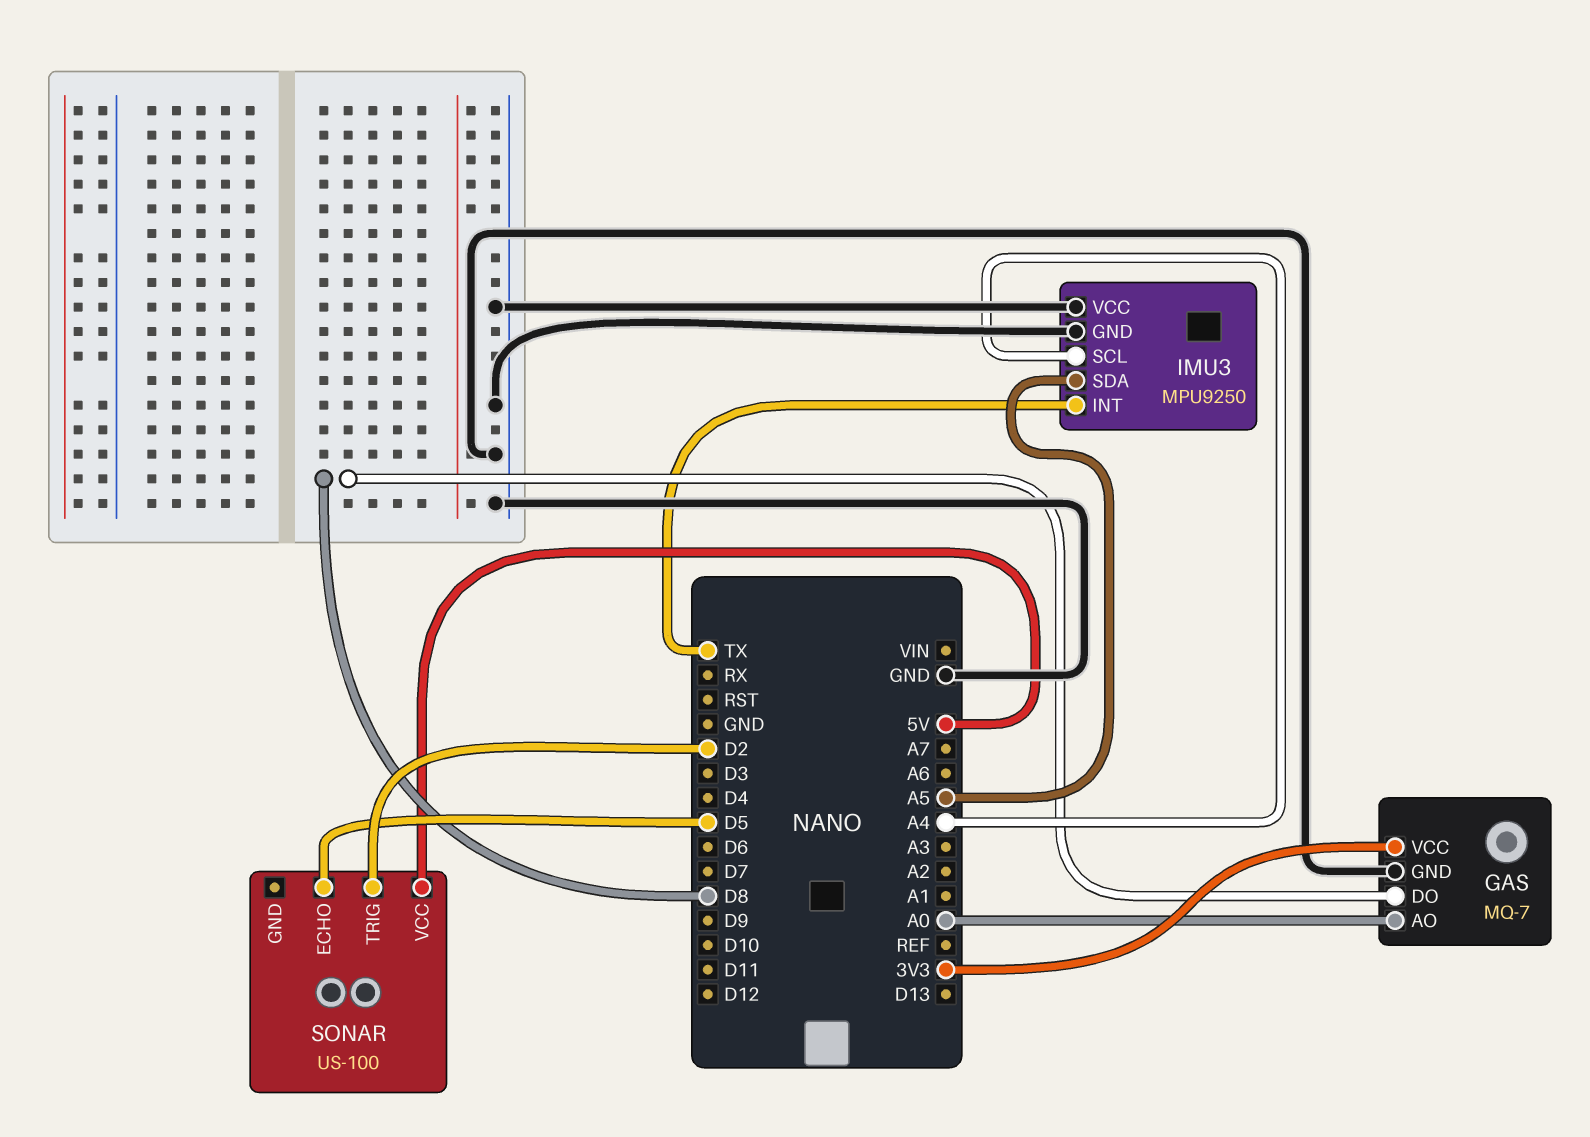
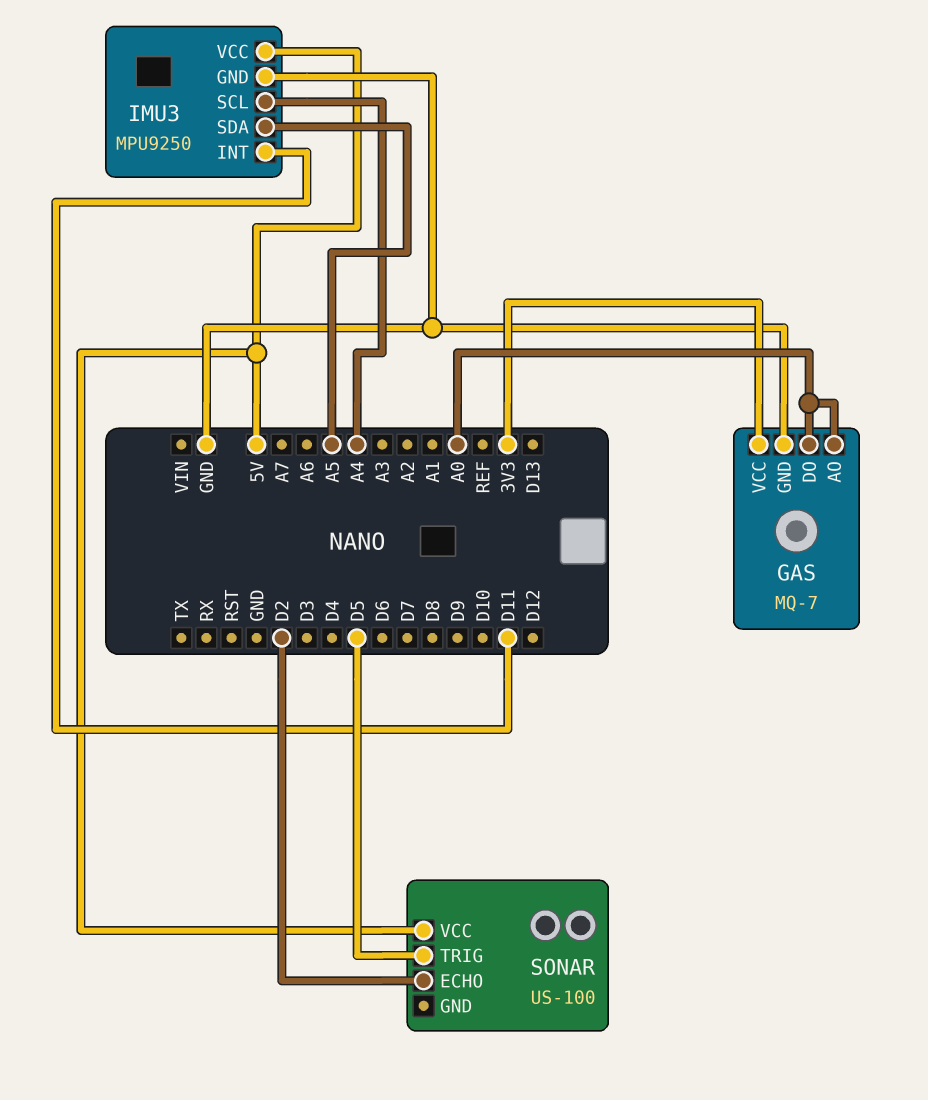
GAS pin DO: D8 -> A0
IMU3 pin INT: TX -> D11
IMU3 pin VCC: GND -> 5V
SONAR pin ECHO: D5 -> D2
SONAR pin TRIG: D2 -> D5

